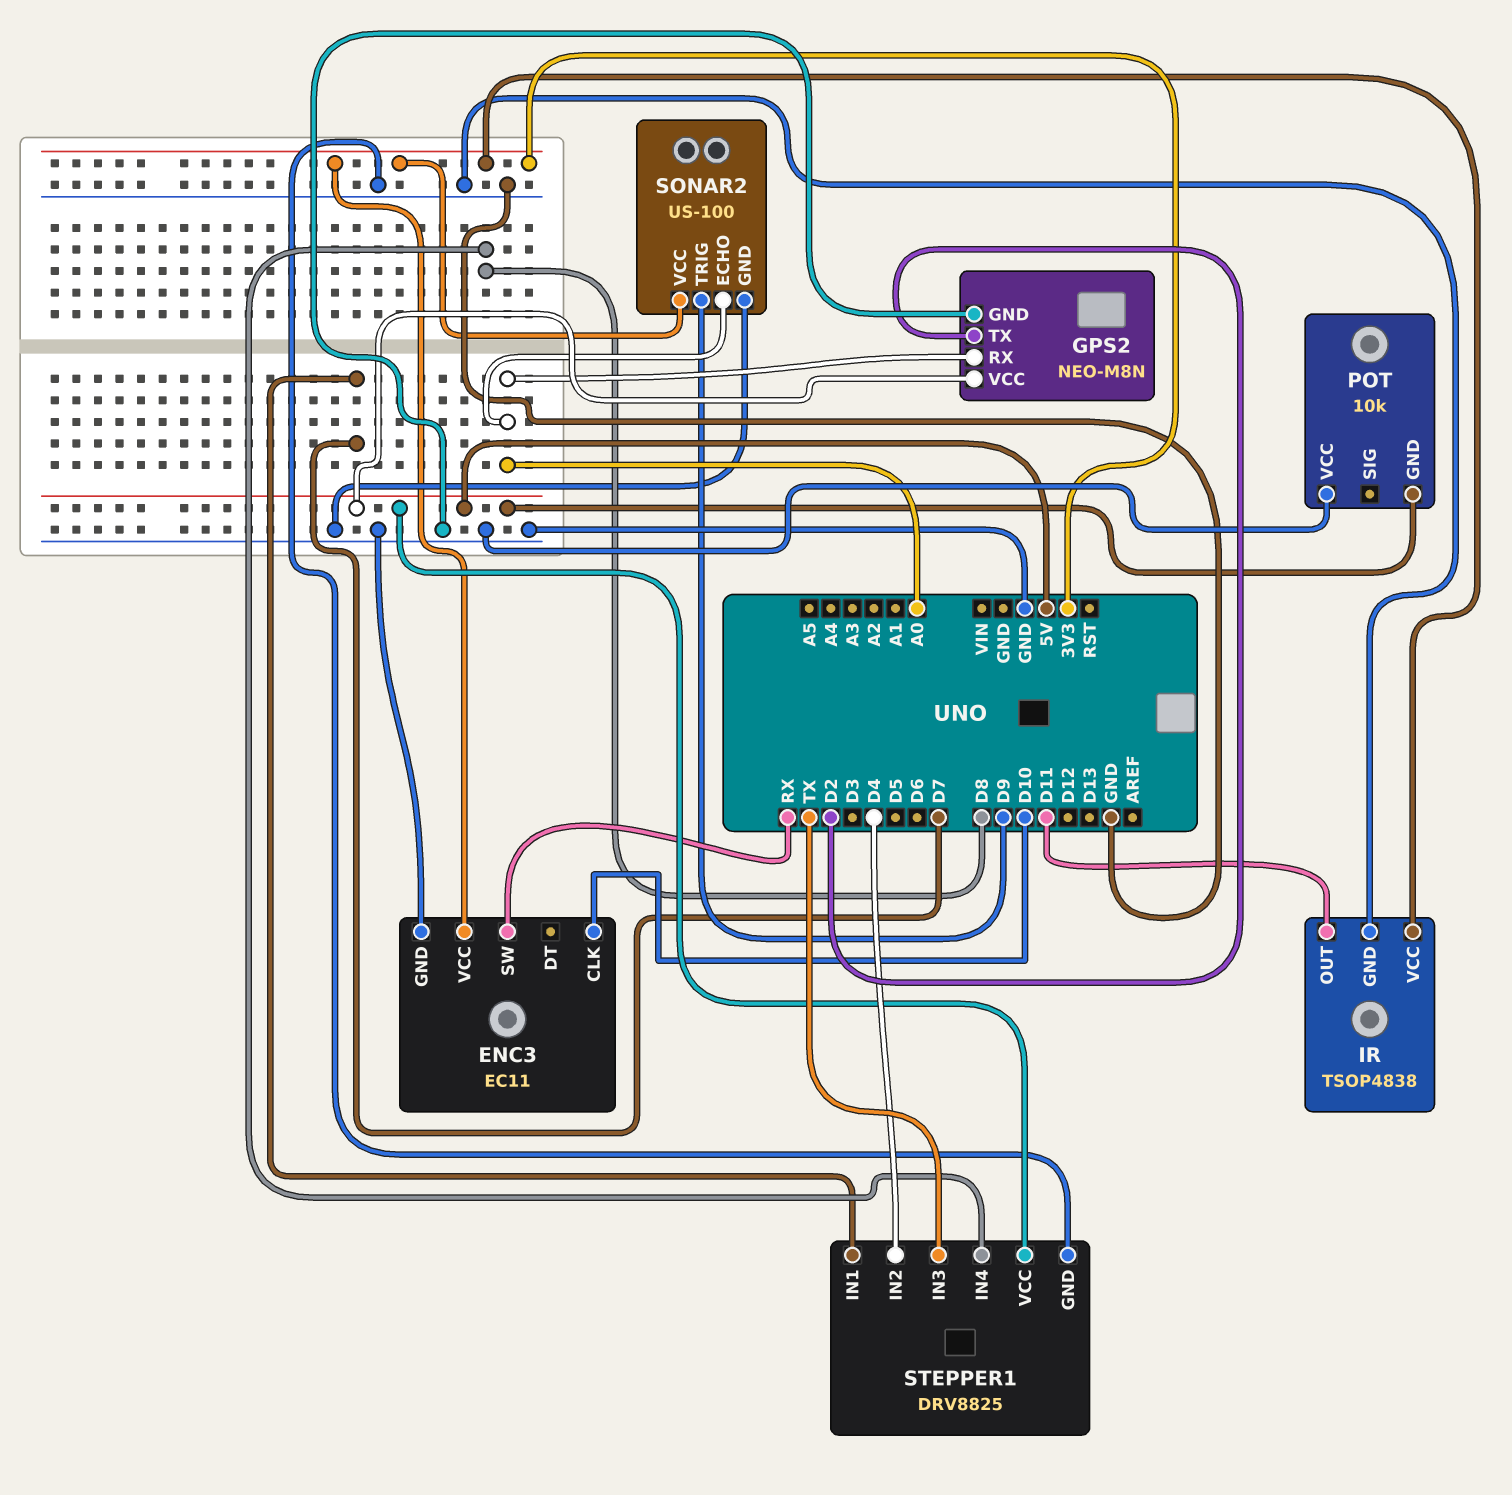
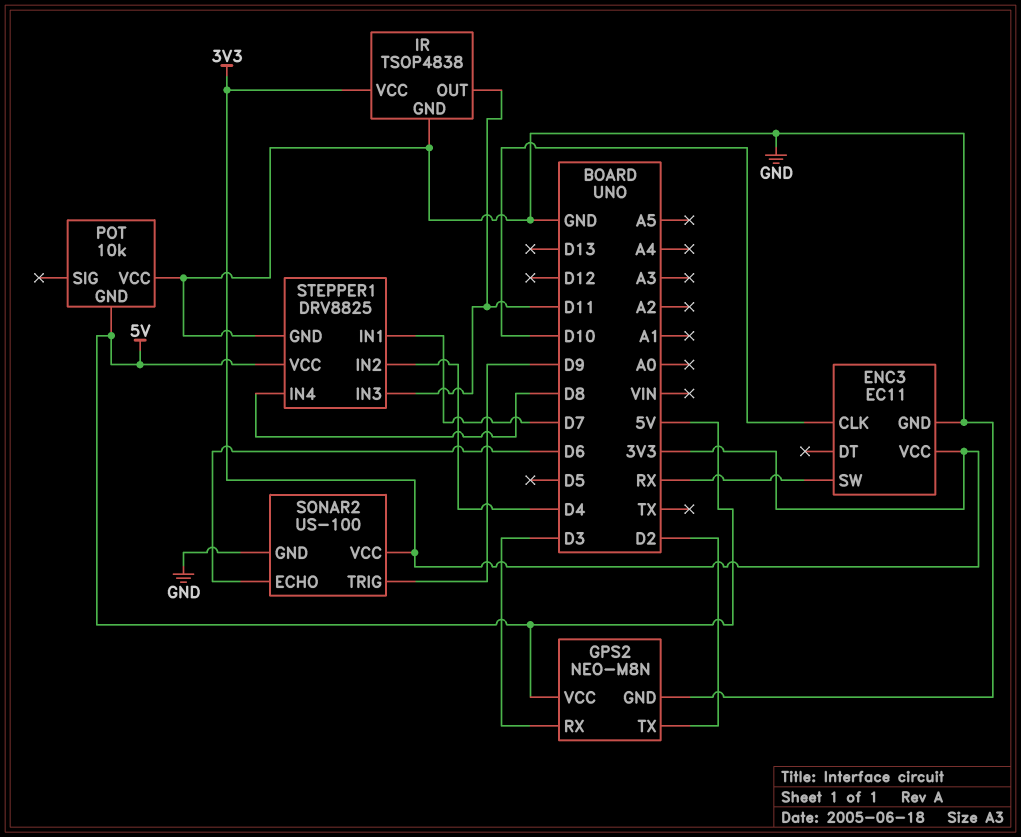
GPS2 pin RX: A0 -> D3
SONAR2 pin ECHO: A0 -> D6
STEPPER1 pin IN3: TX -> D11

